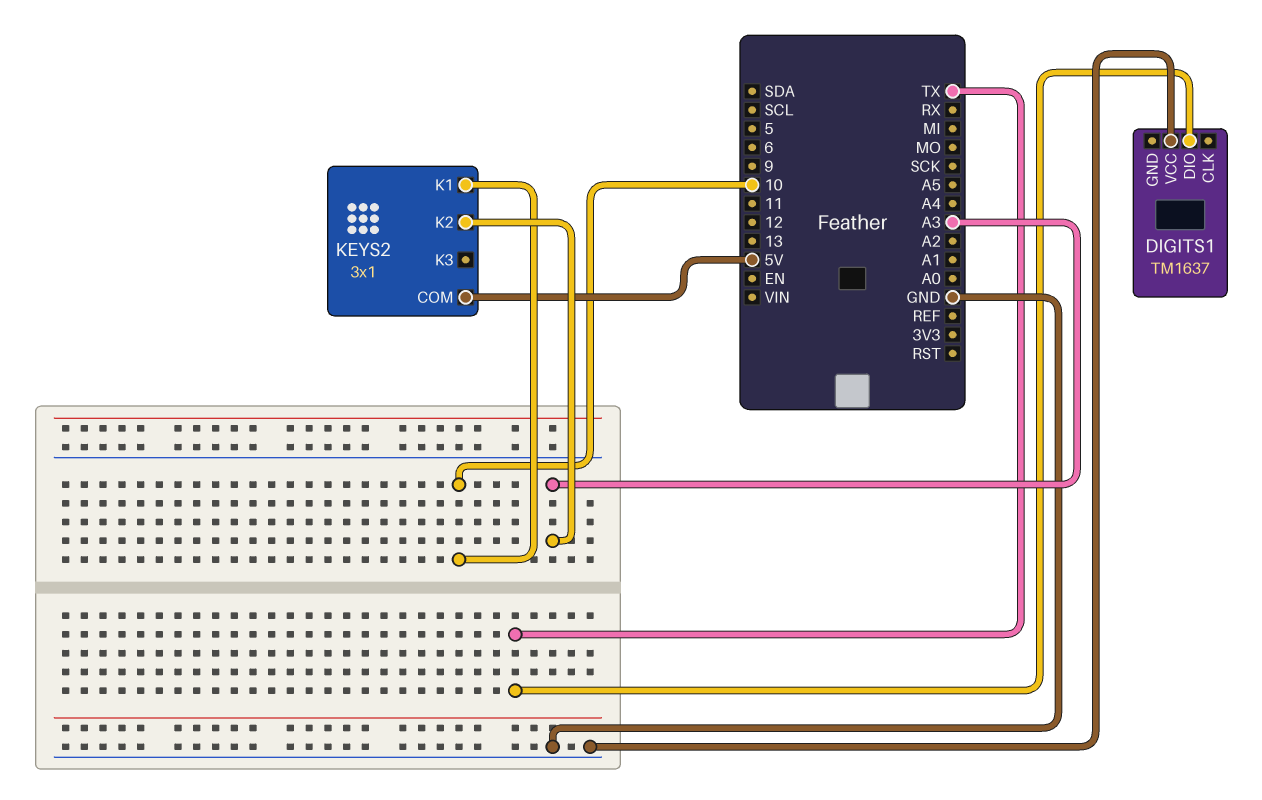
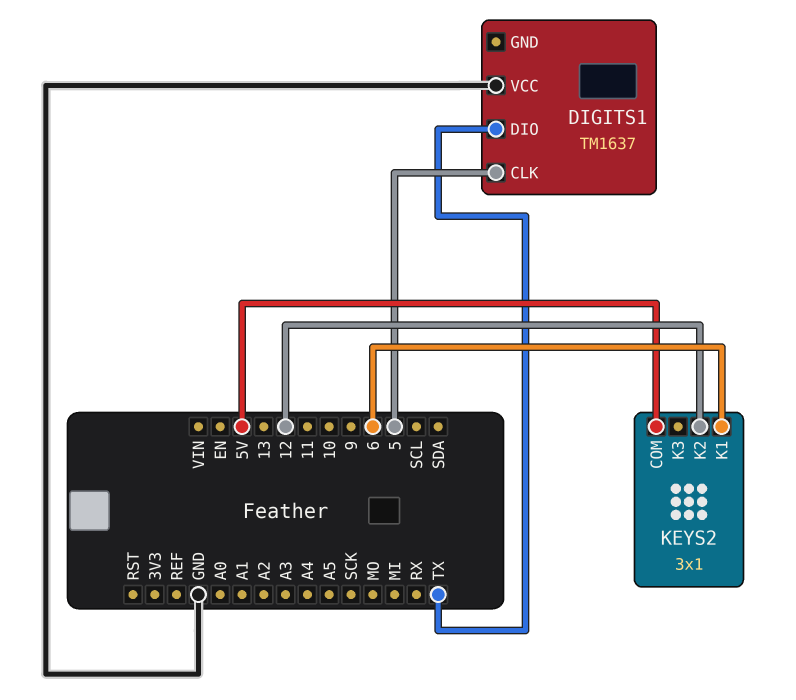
DIGITS1 pin CLK: none -> 5
KEYS2 pin K1: 10 -> 6
KEYS2 pin K2: A3 -> 12

